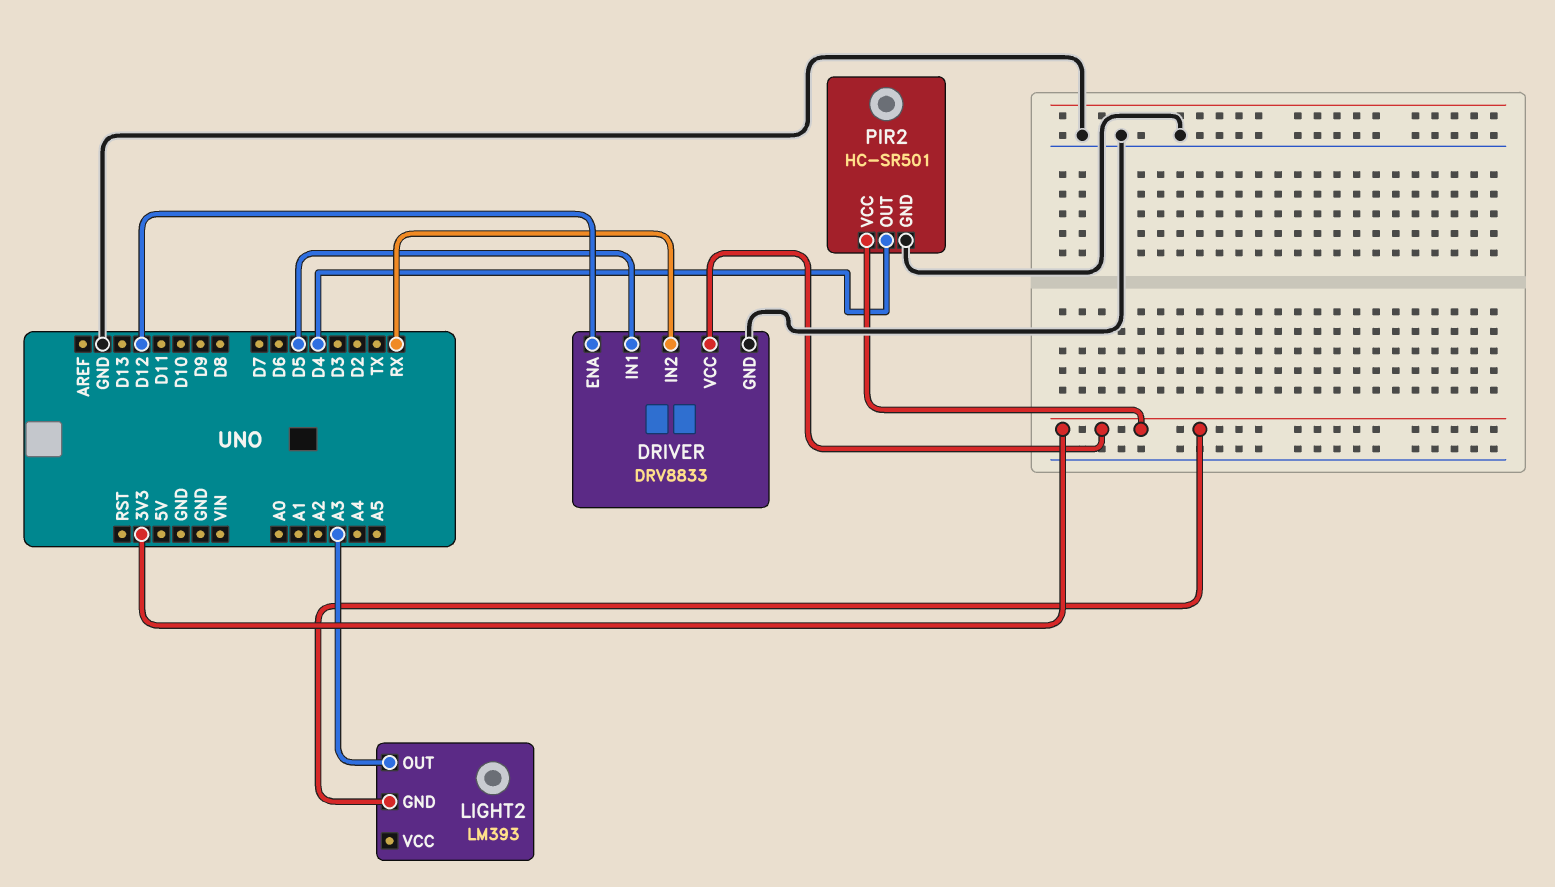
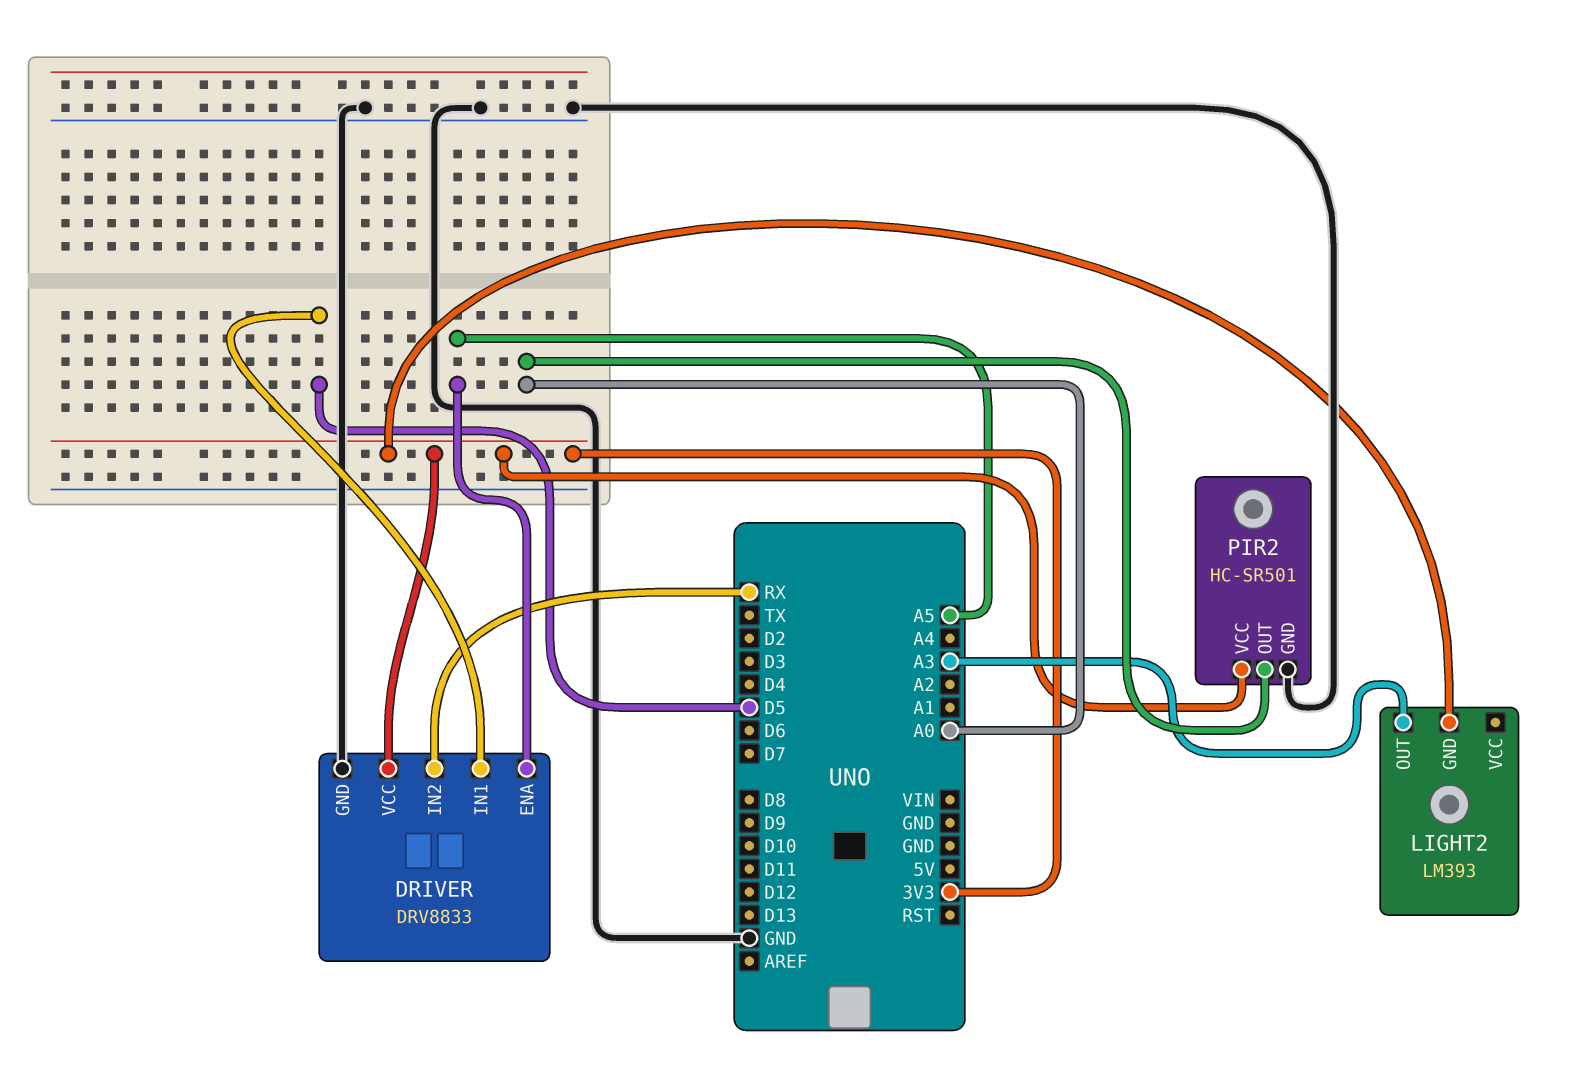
DRIVER pin ENA: D12 -> A5
PIR2 pin OUT: D4 -> A0

